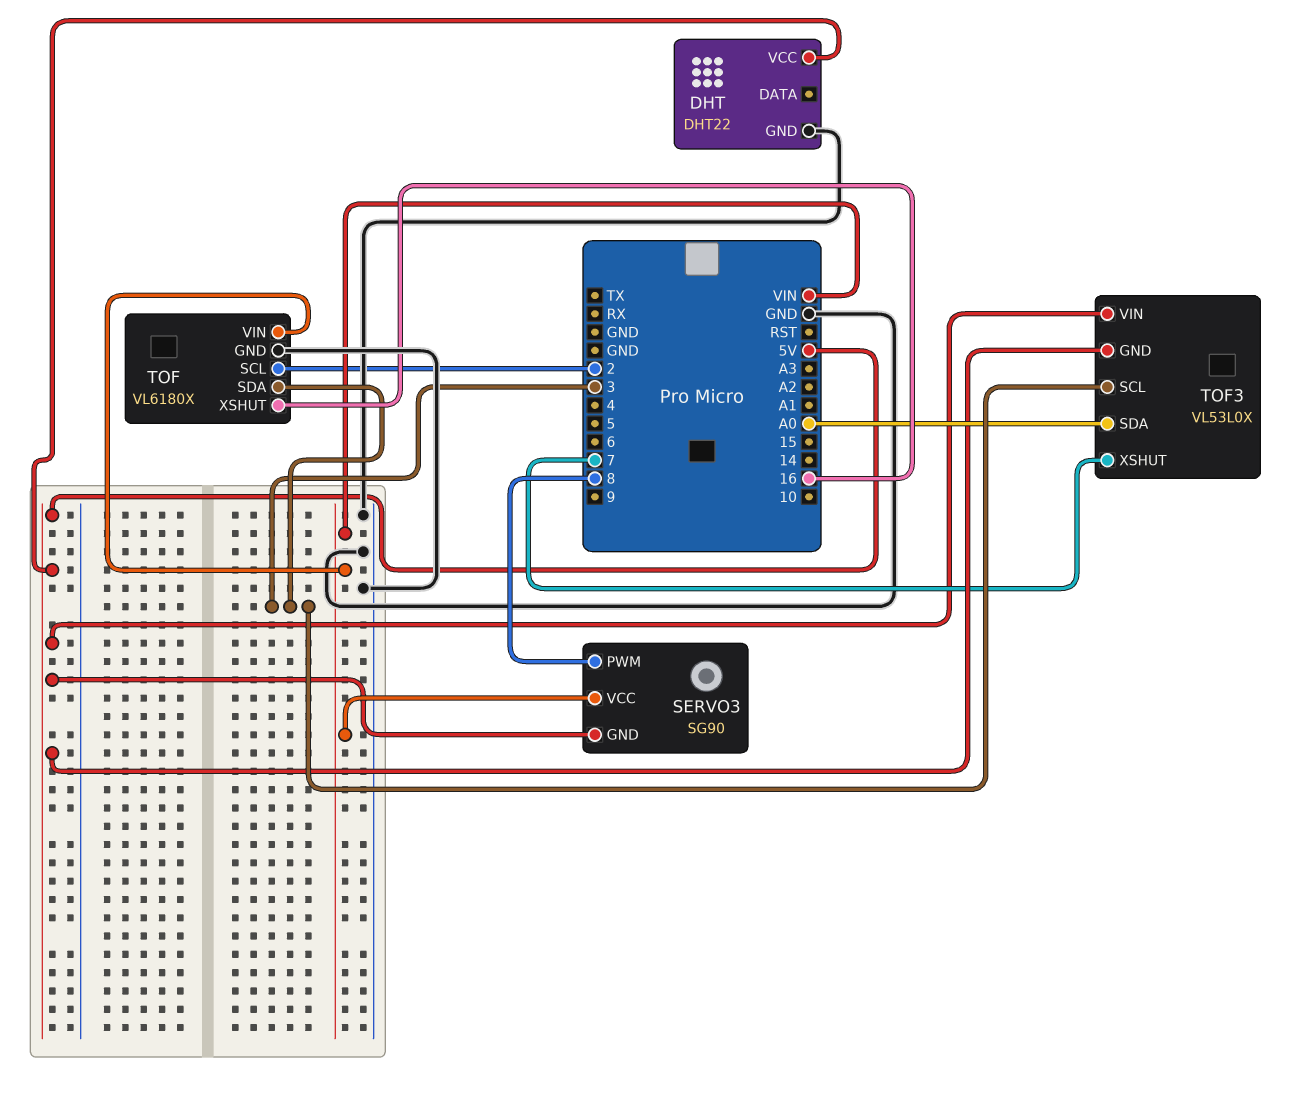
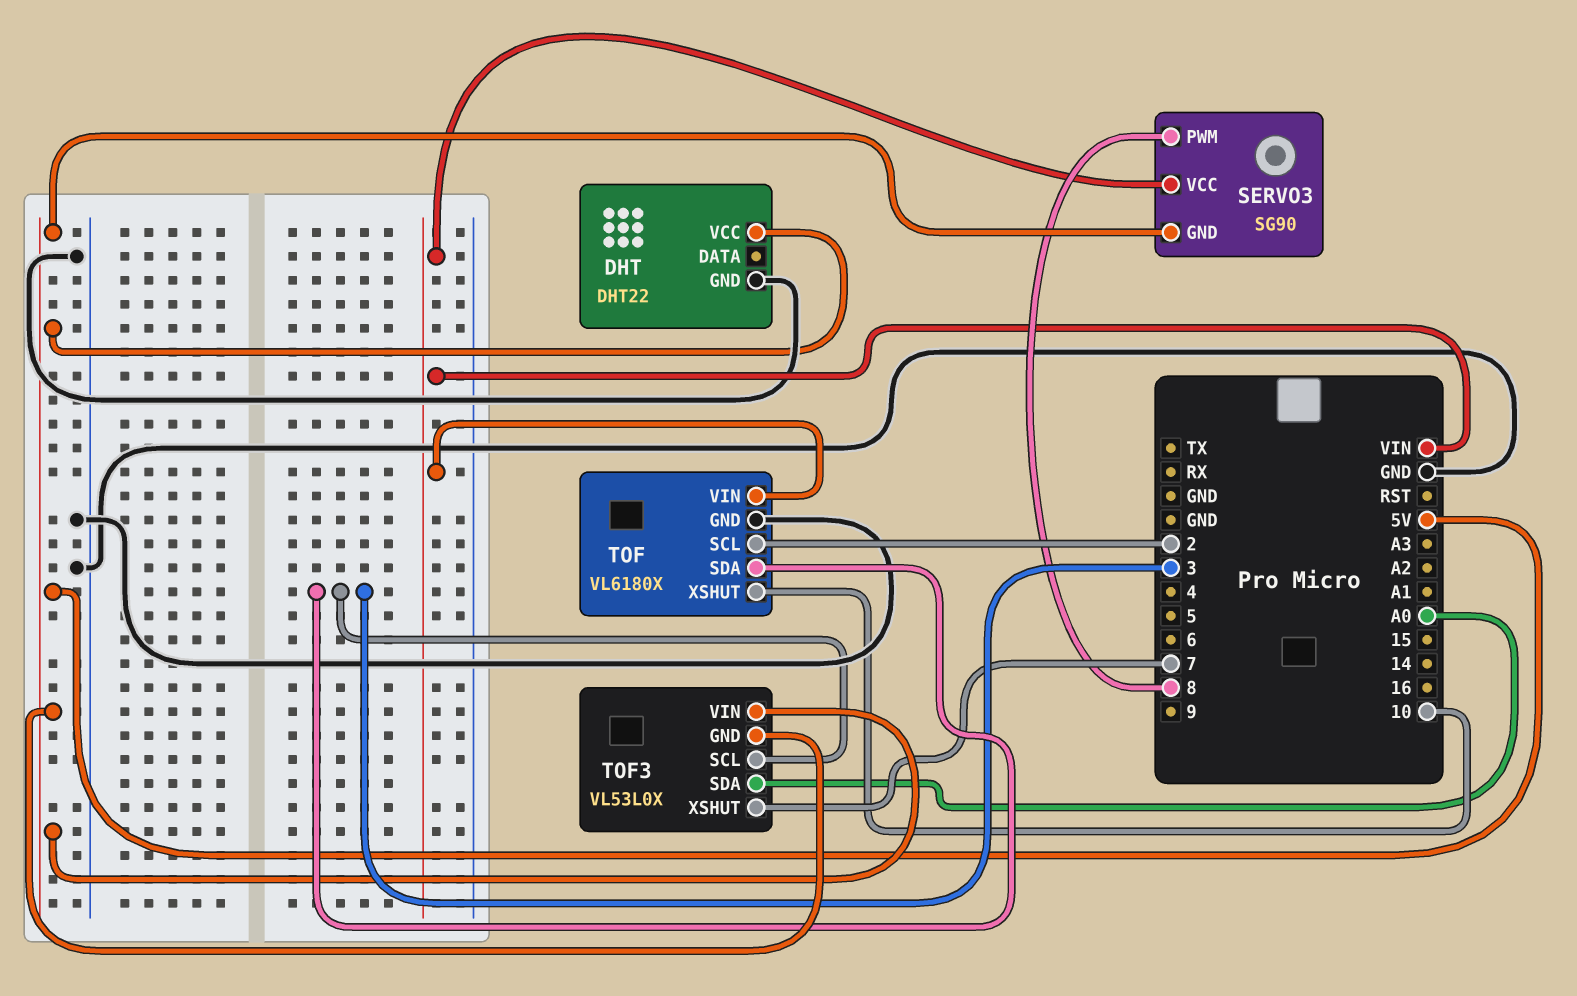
TOF pin XSHUT: 16 -> 10

